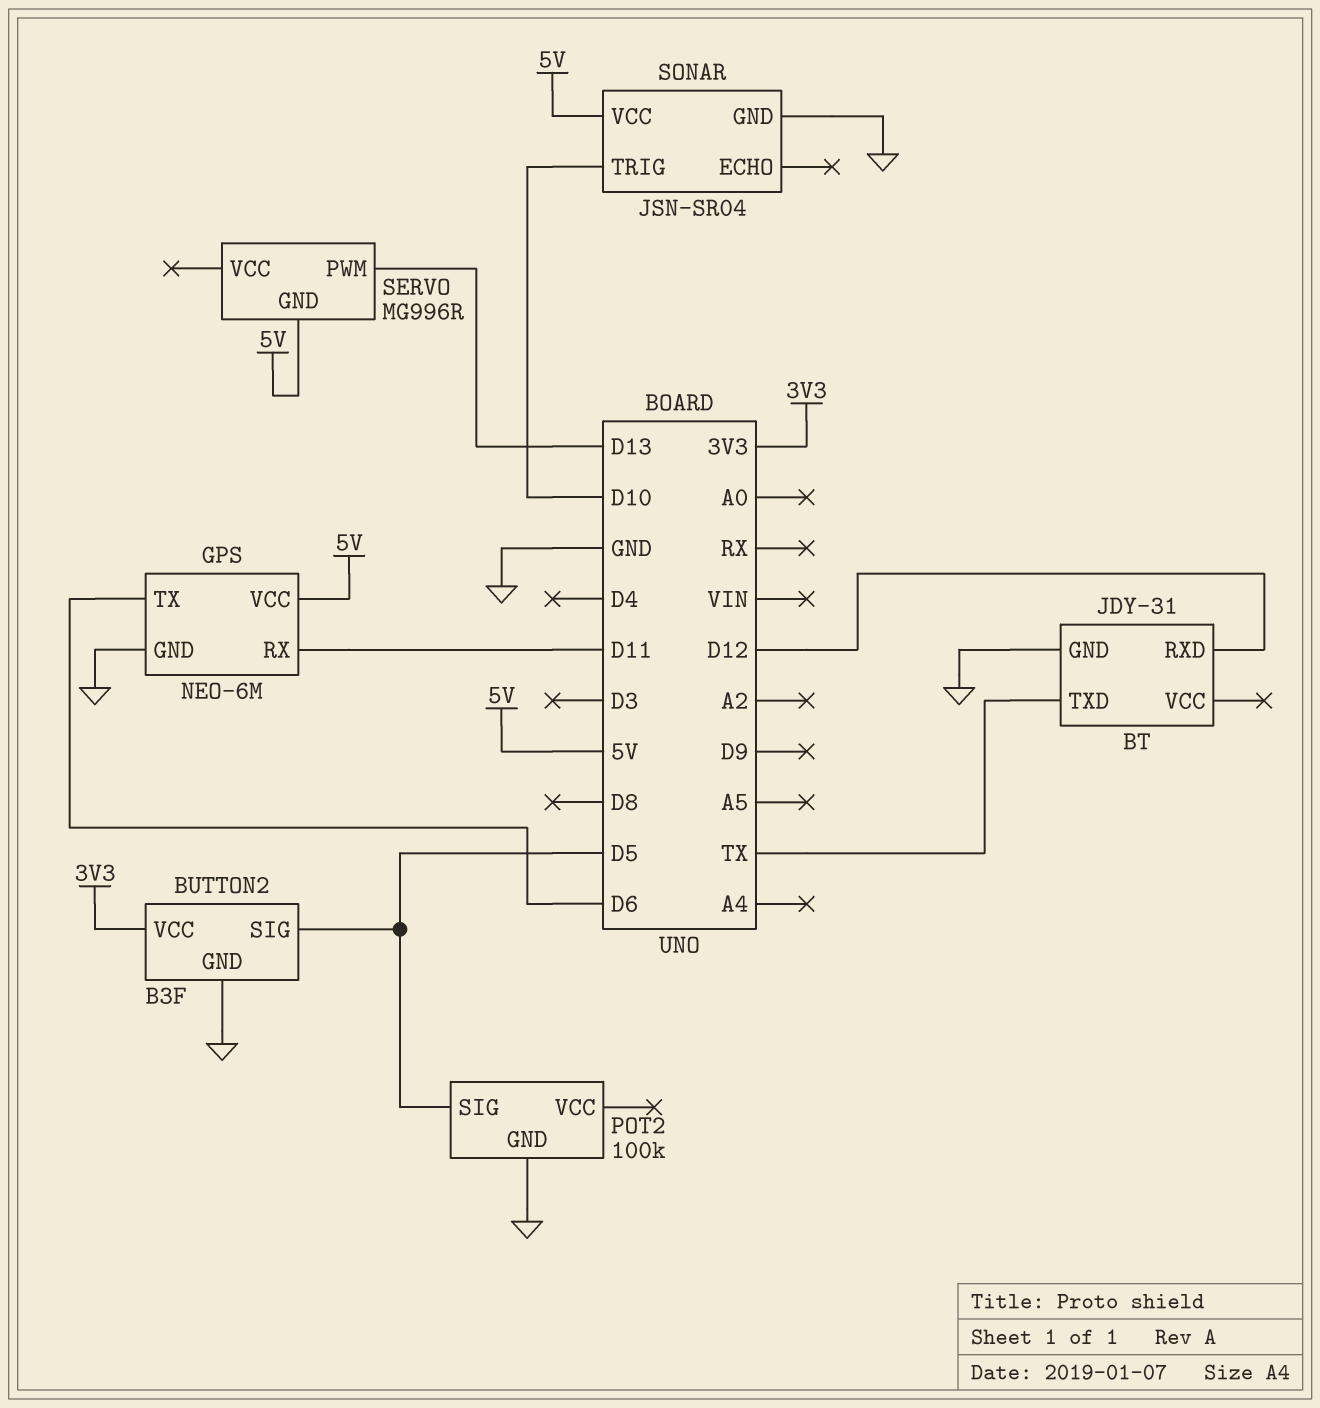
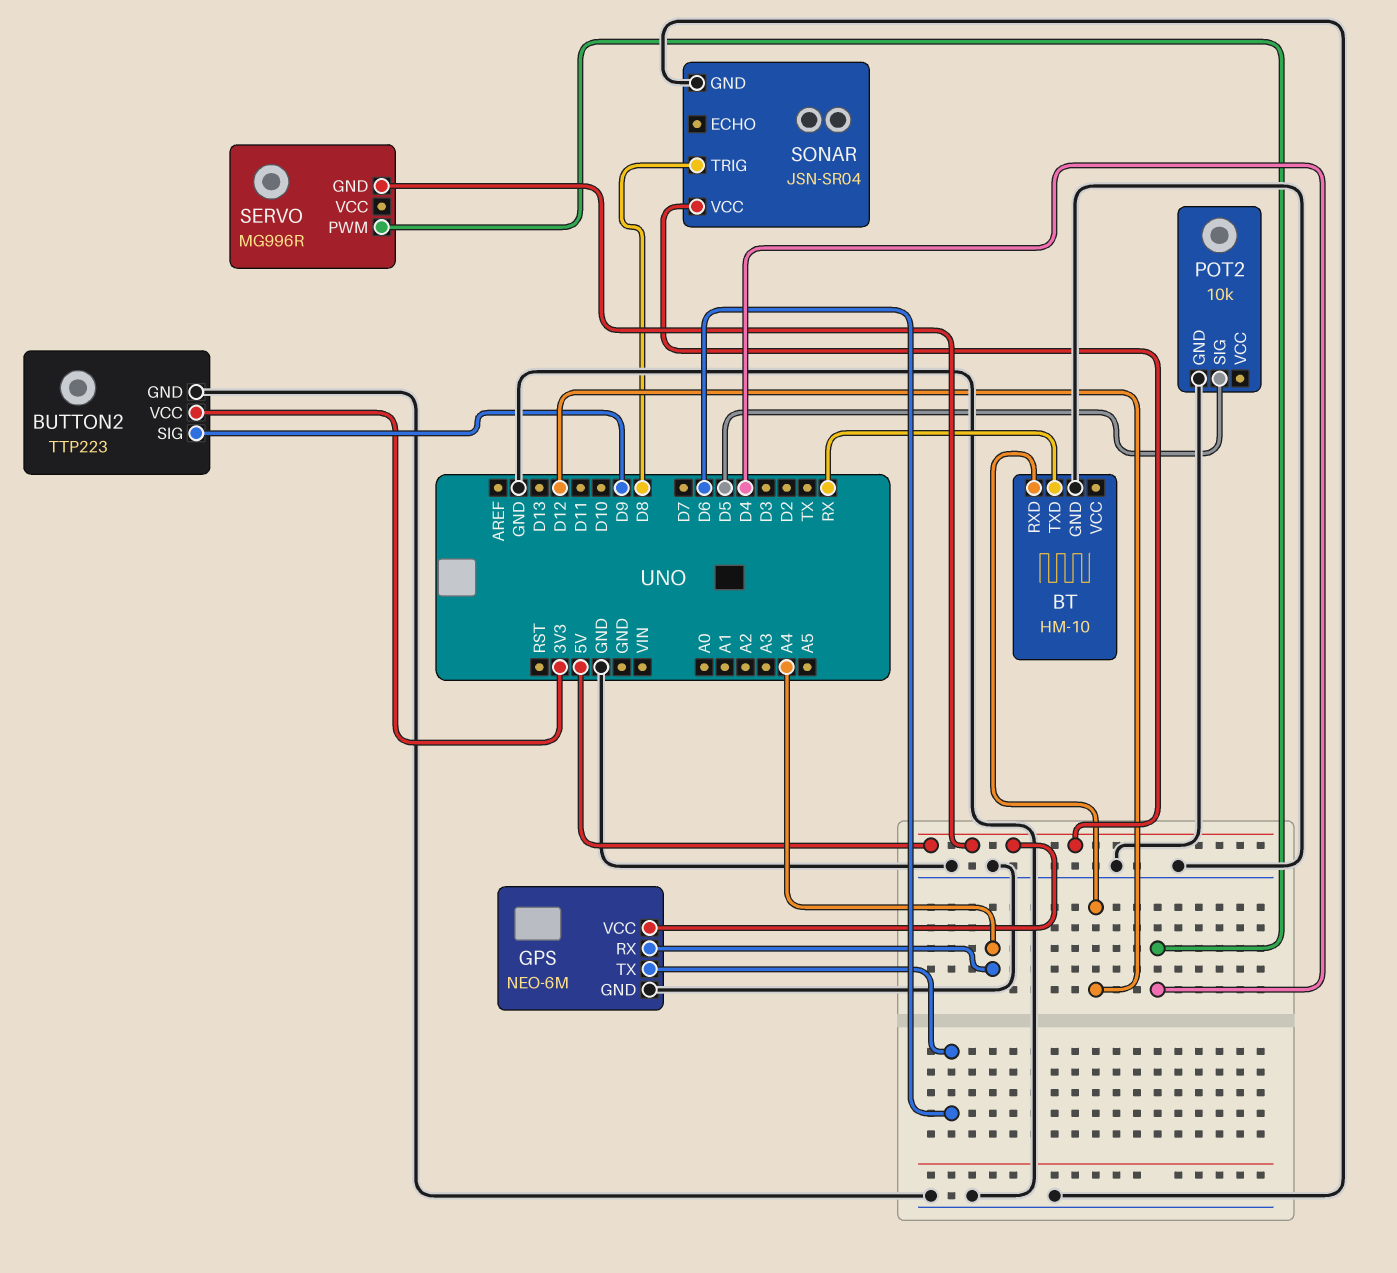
BT: JDY-31 -> HM-10
BT pin TXD: TX -> RX
BUTTON2: B3F -> TTP223
BUTTON2 pin SIG: D5 -> D9
GPS pin RX: D11 -> A4
POT2: 100k -> 10k
SERVO pin PWM: D13 -> D4
SONAR pin TRIG: D10 -> D8

